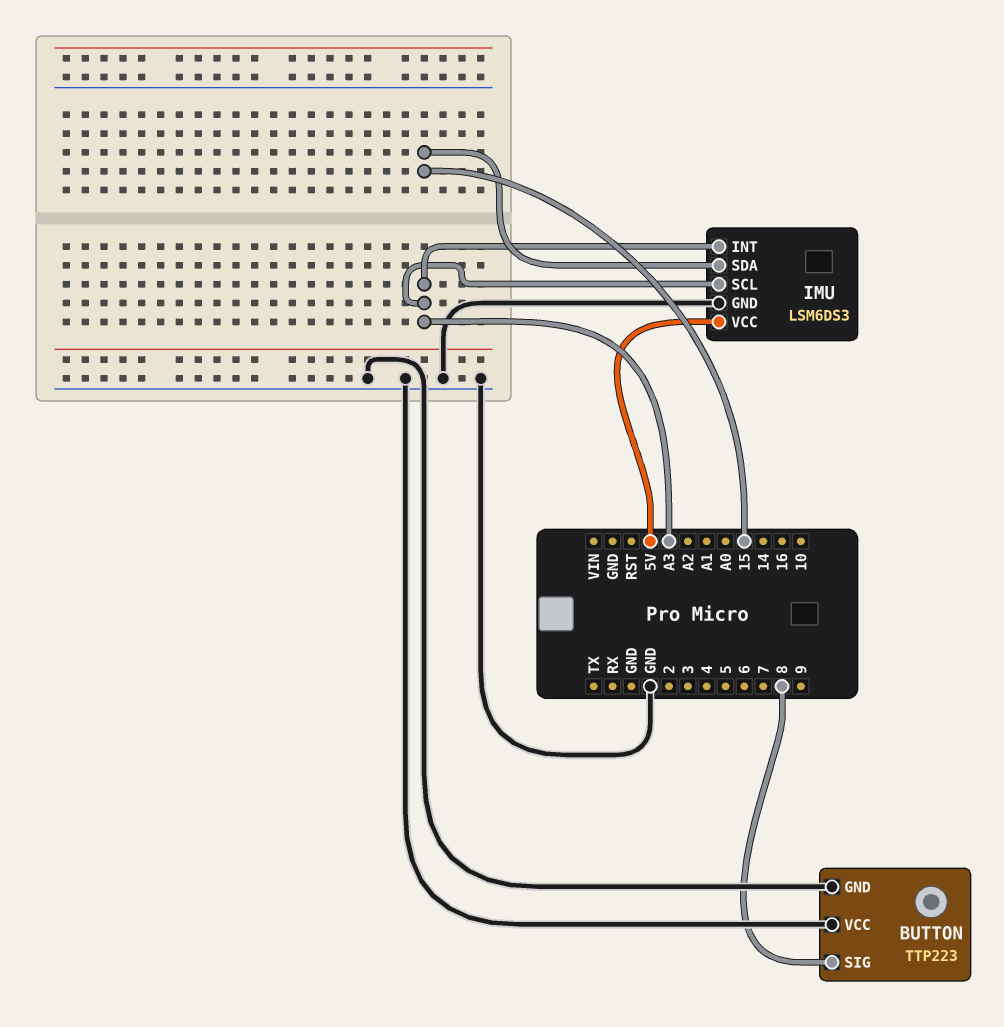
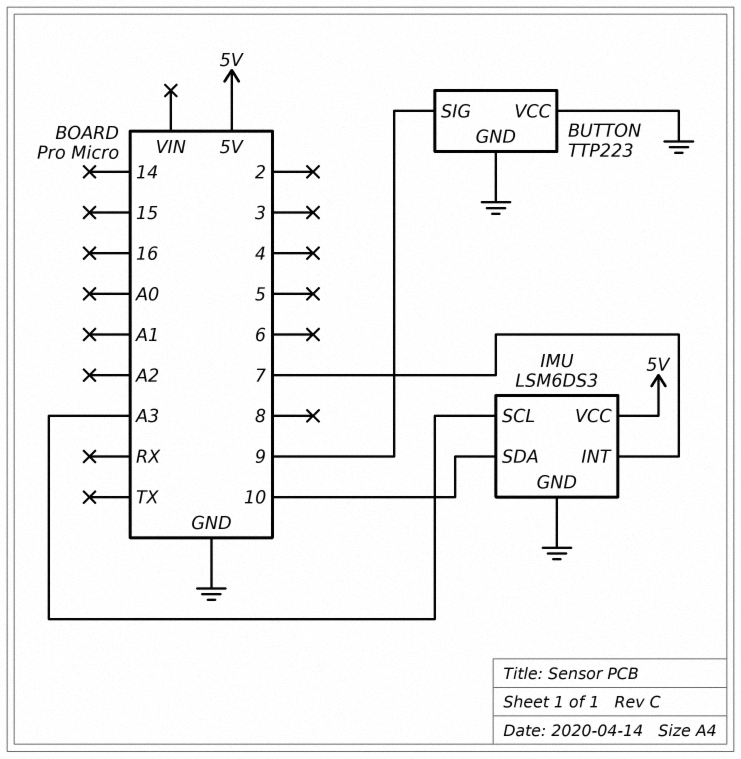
BUTTON pin SIG: 8 -> 9
IMU pin INT: A3 -> 7
IMU pin SDA: 15 -> 10

